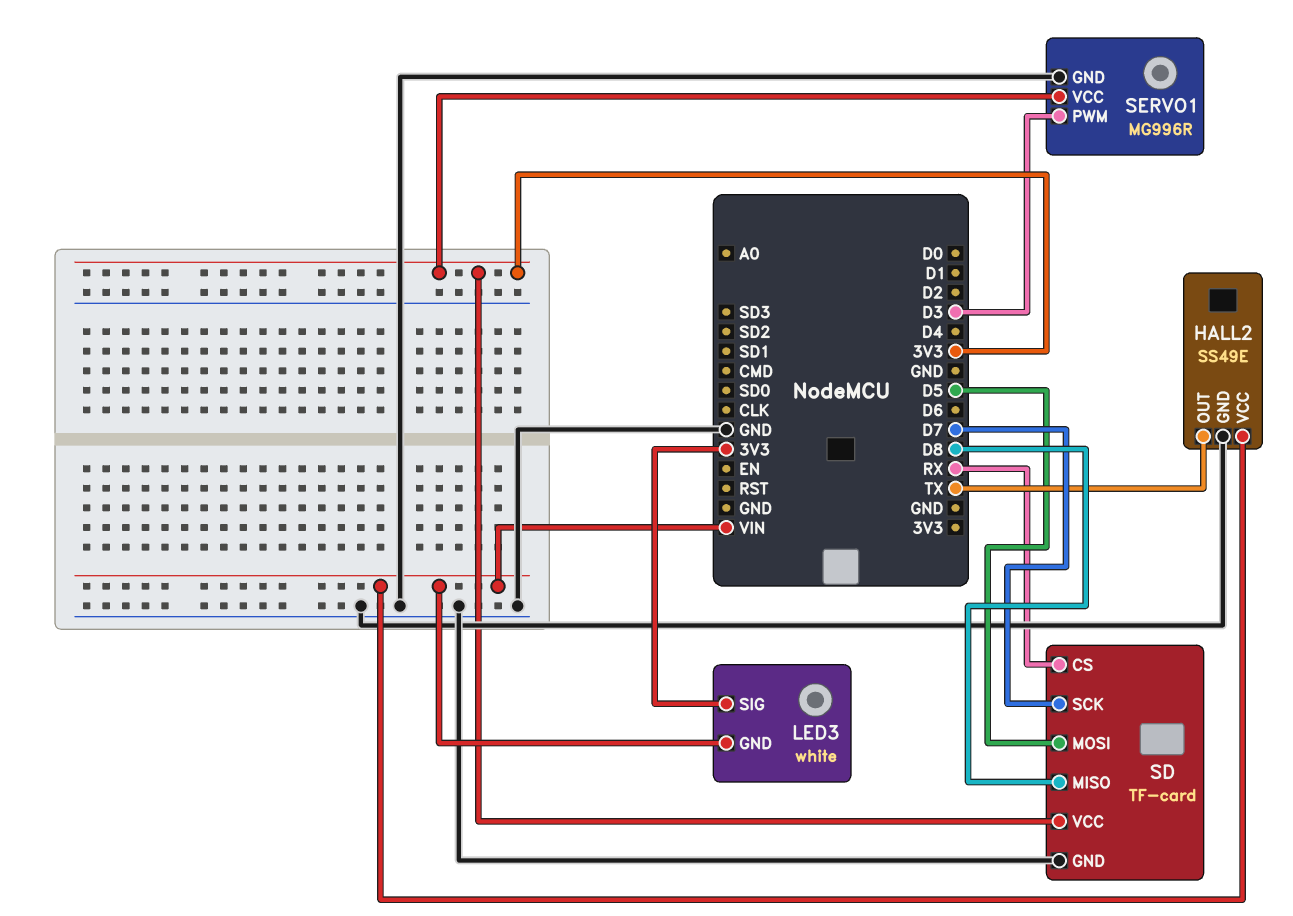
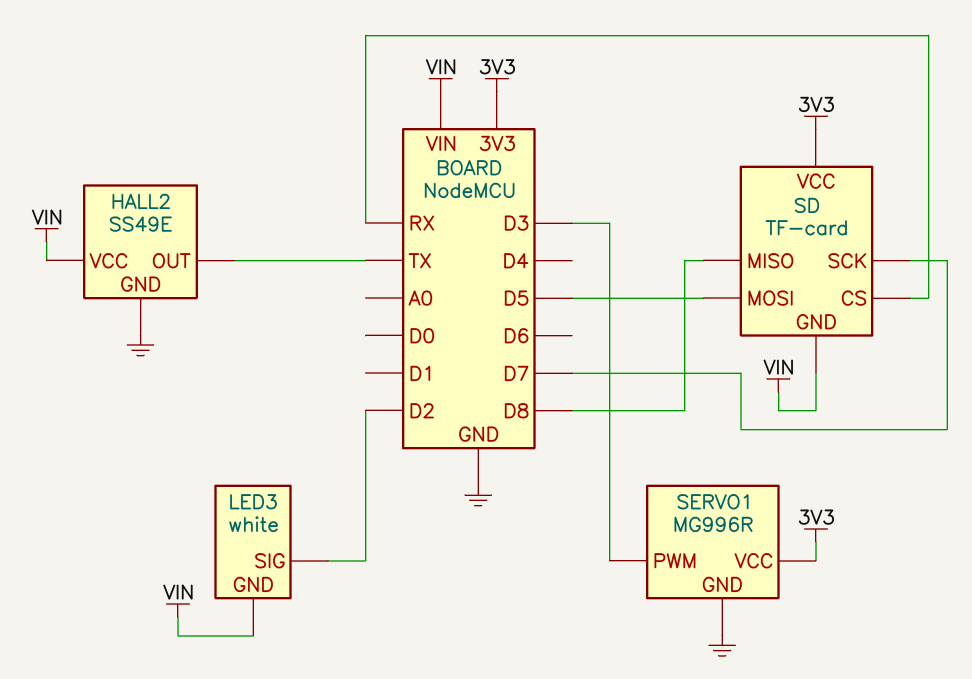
LED3 pin SIG: 3V3 -> D2
SD pin GND: GND -> VIN

